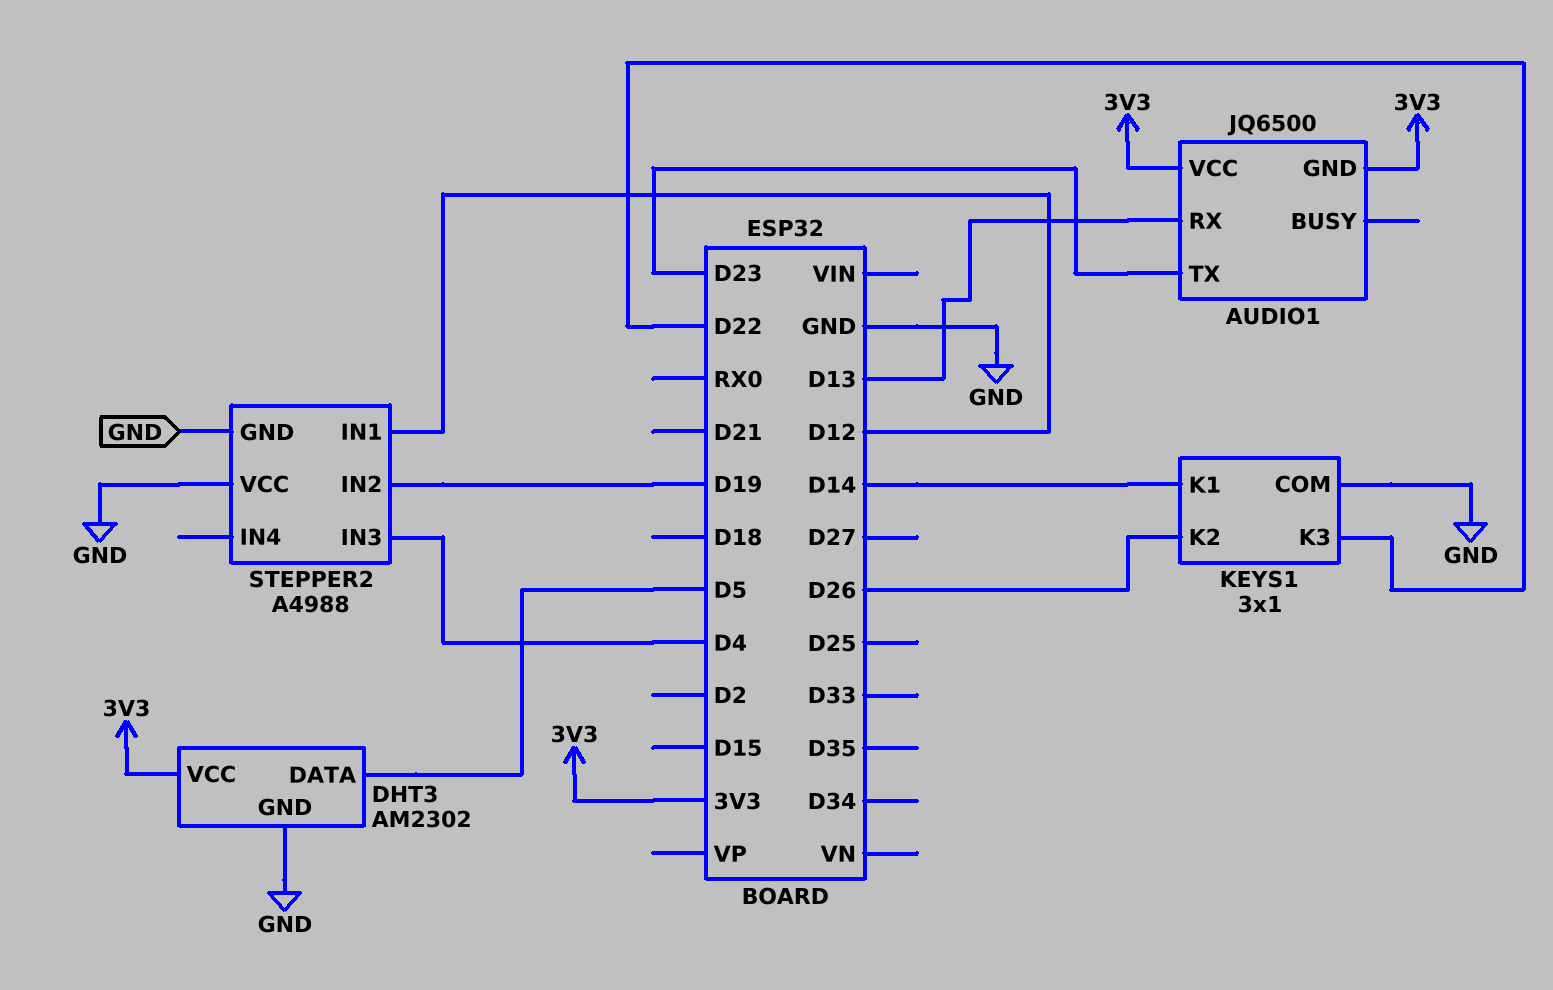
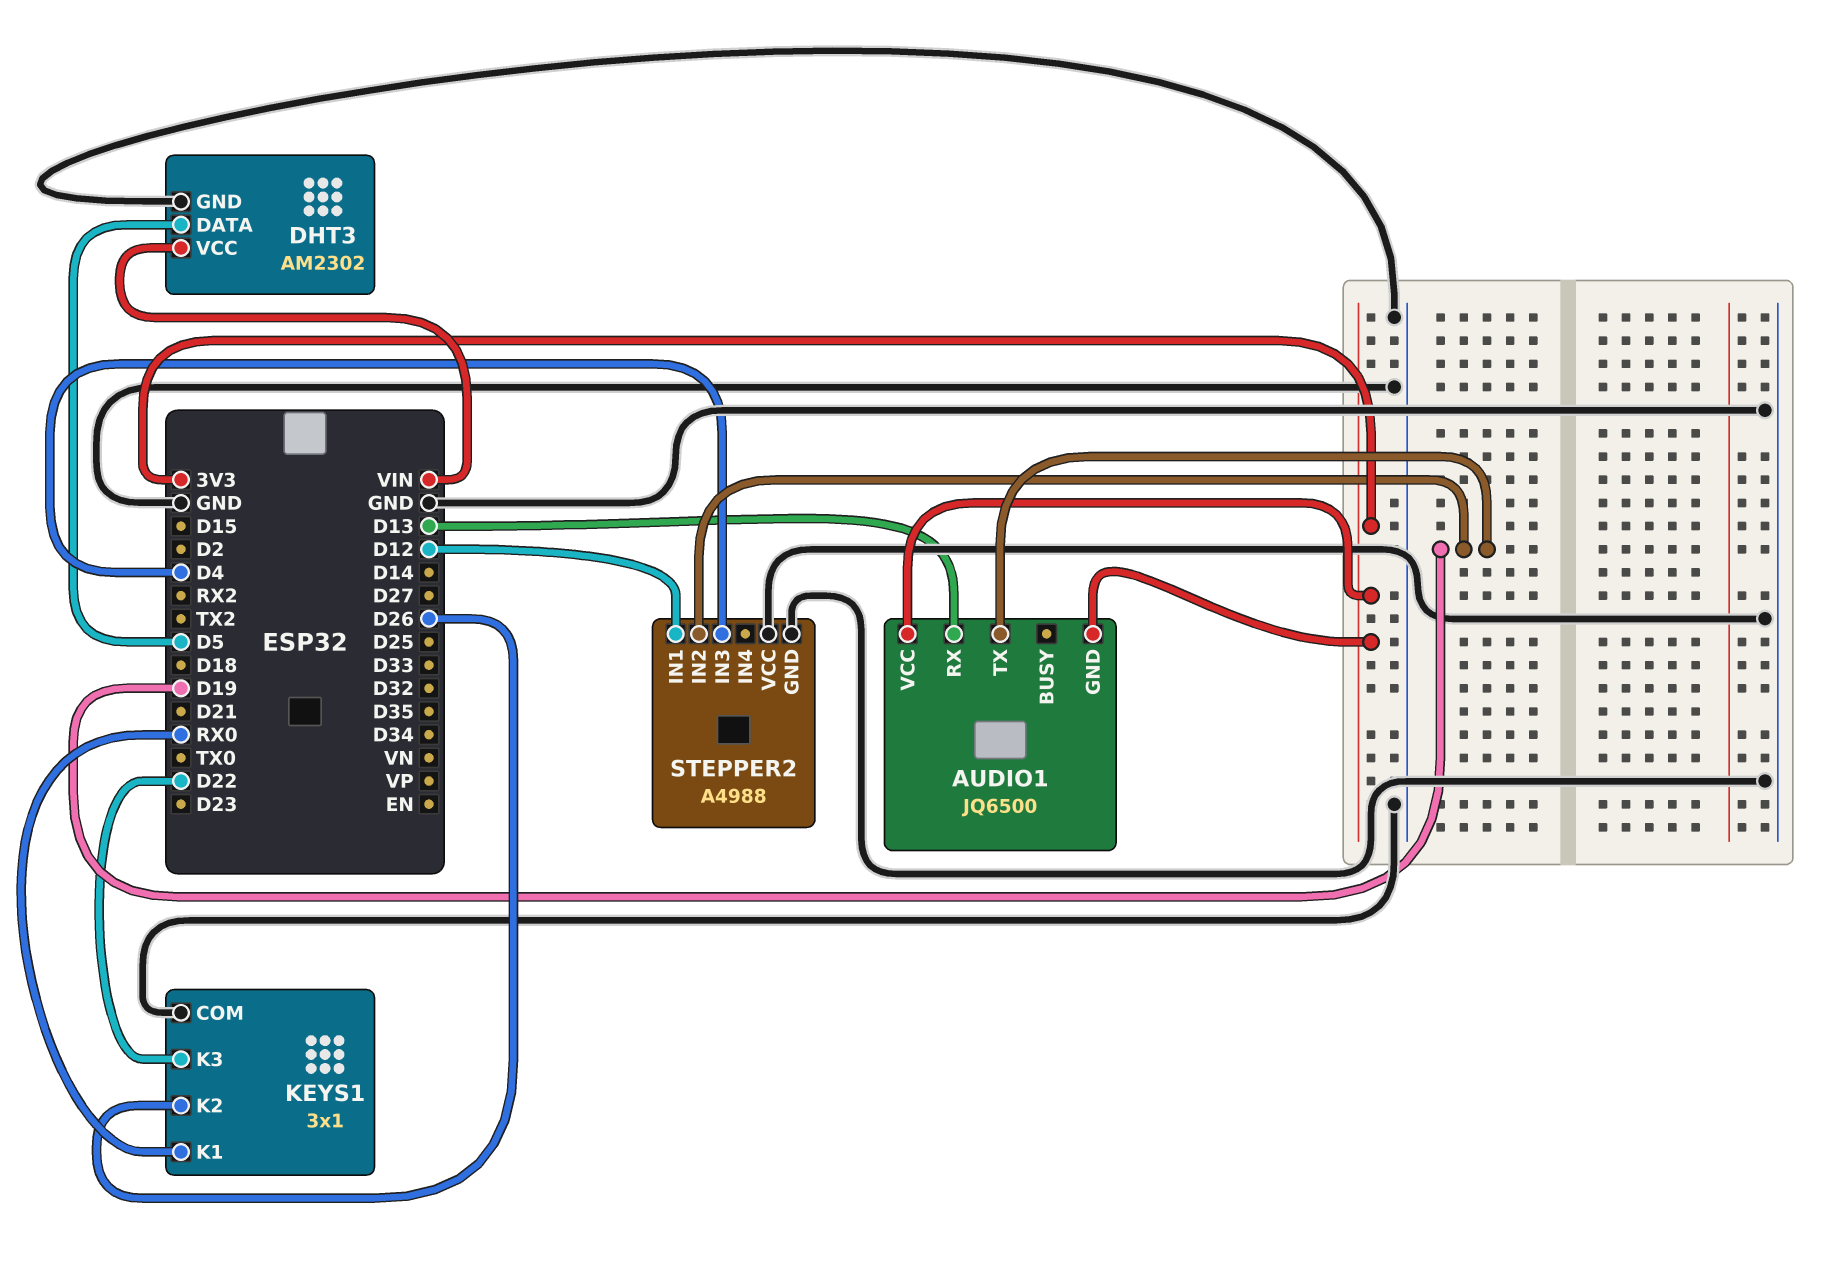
AUDIO1 pin TX: D23 -> D19
DHT3 pin VCC: 3V3 -> VIN
KEYS1 pin K1: D14 -> RX0

